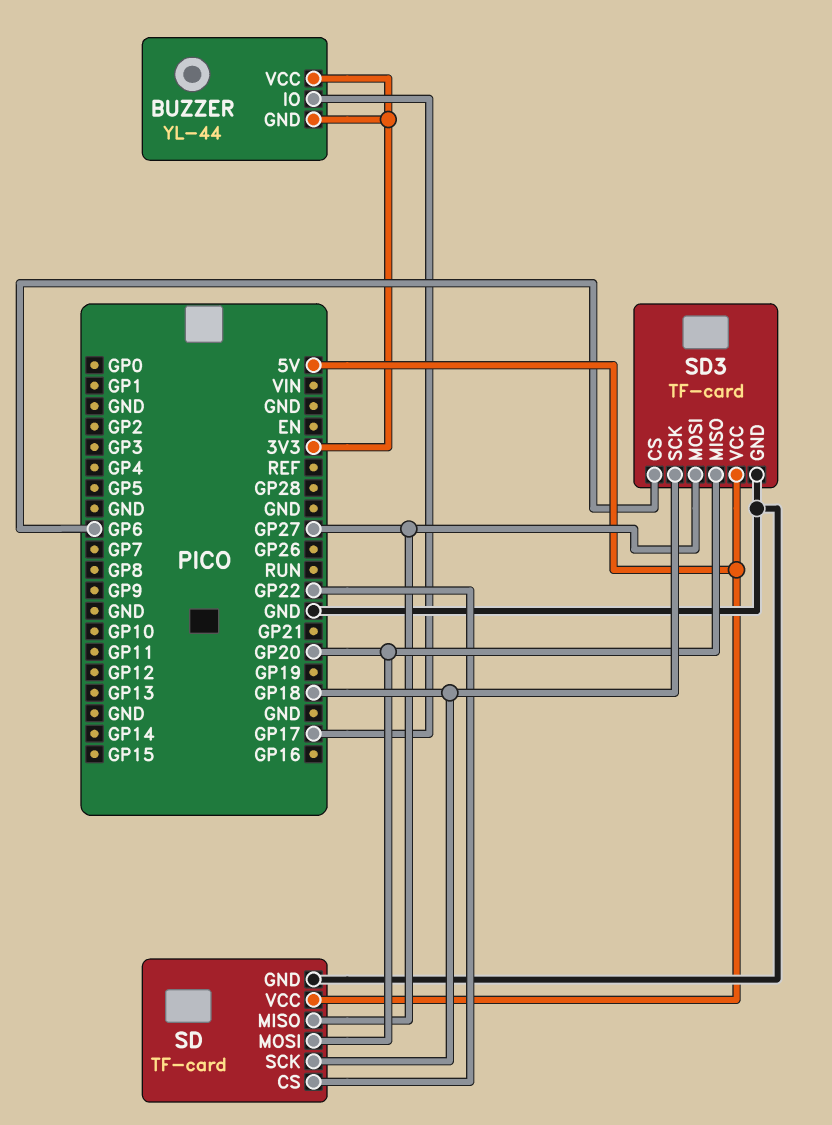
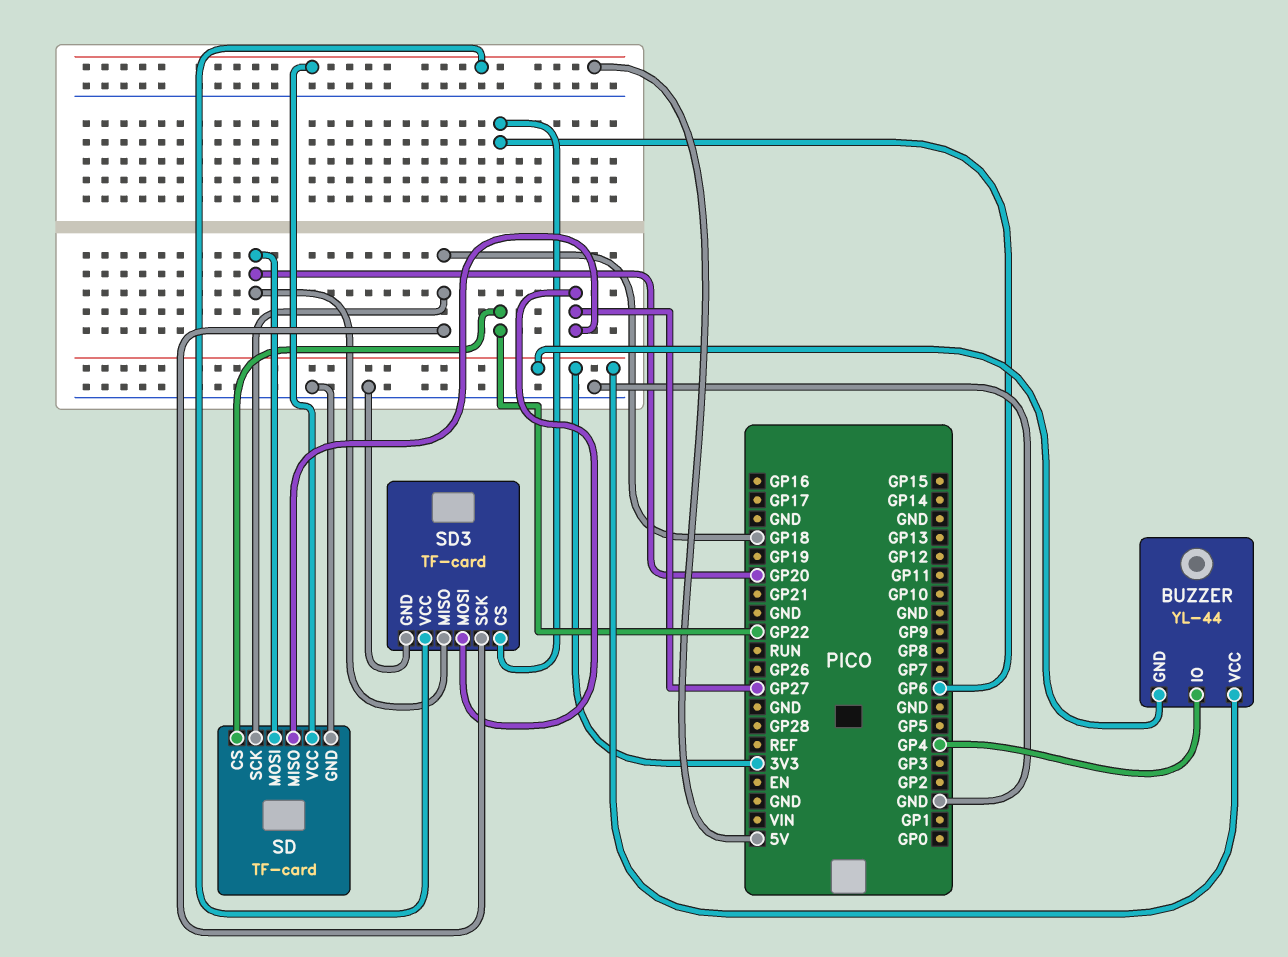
BUZZER pin IO: GP17 -> GP4

